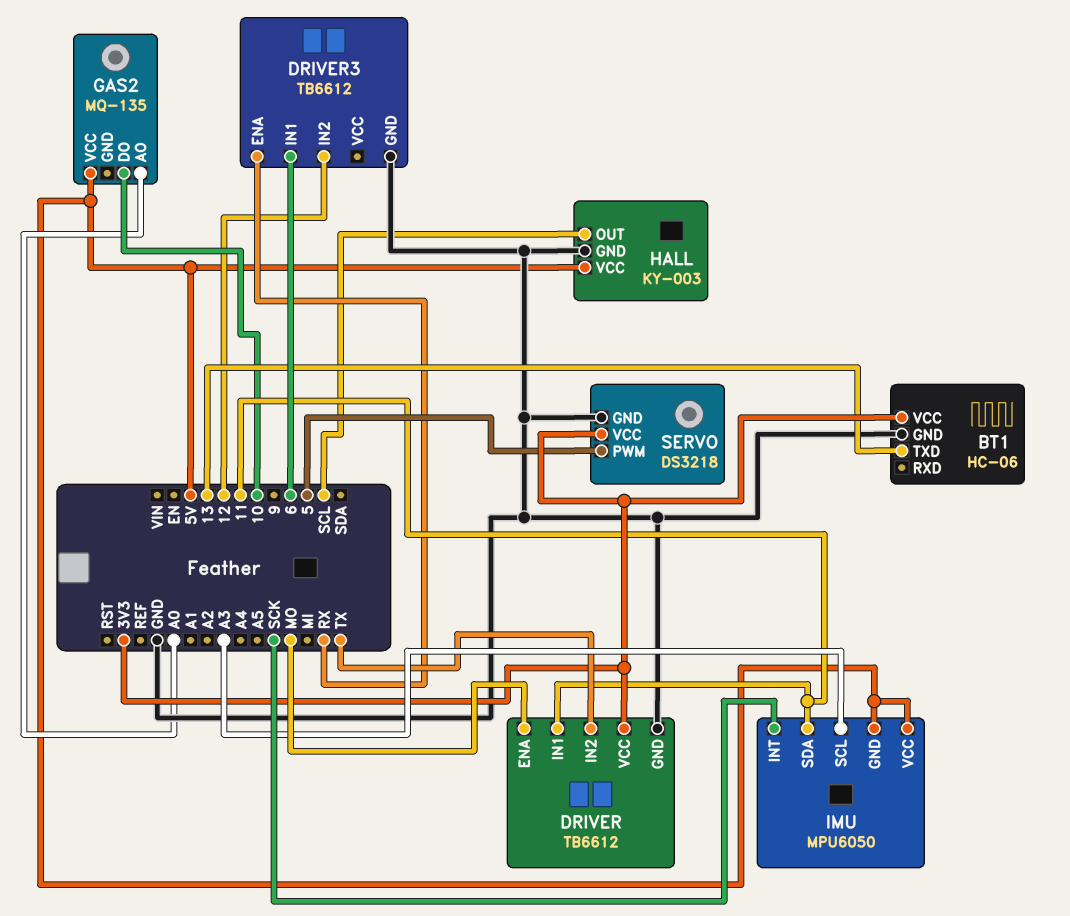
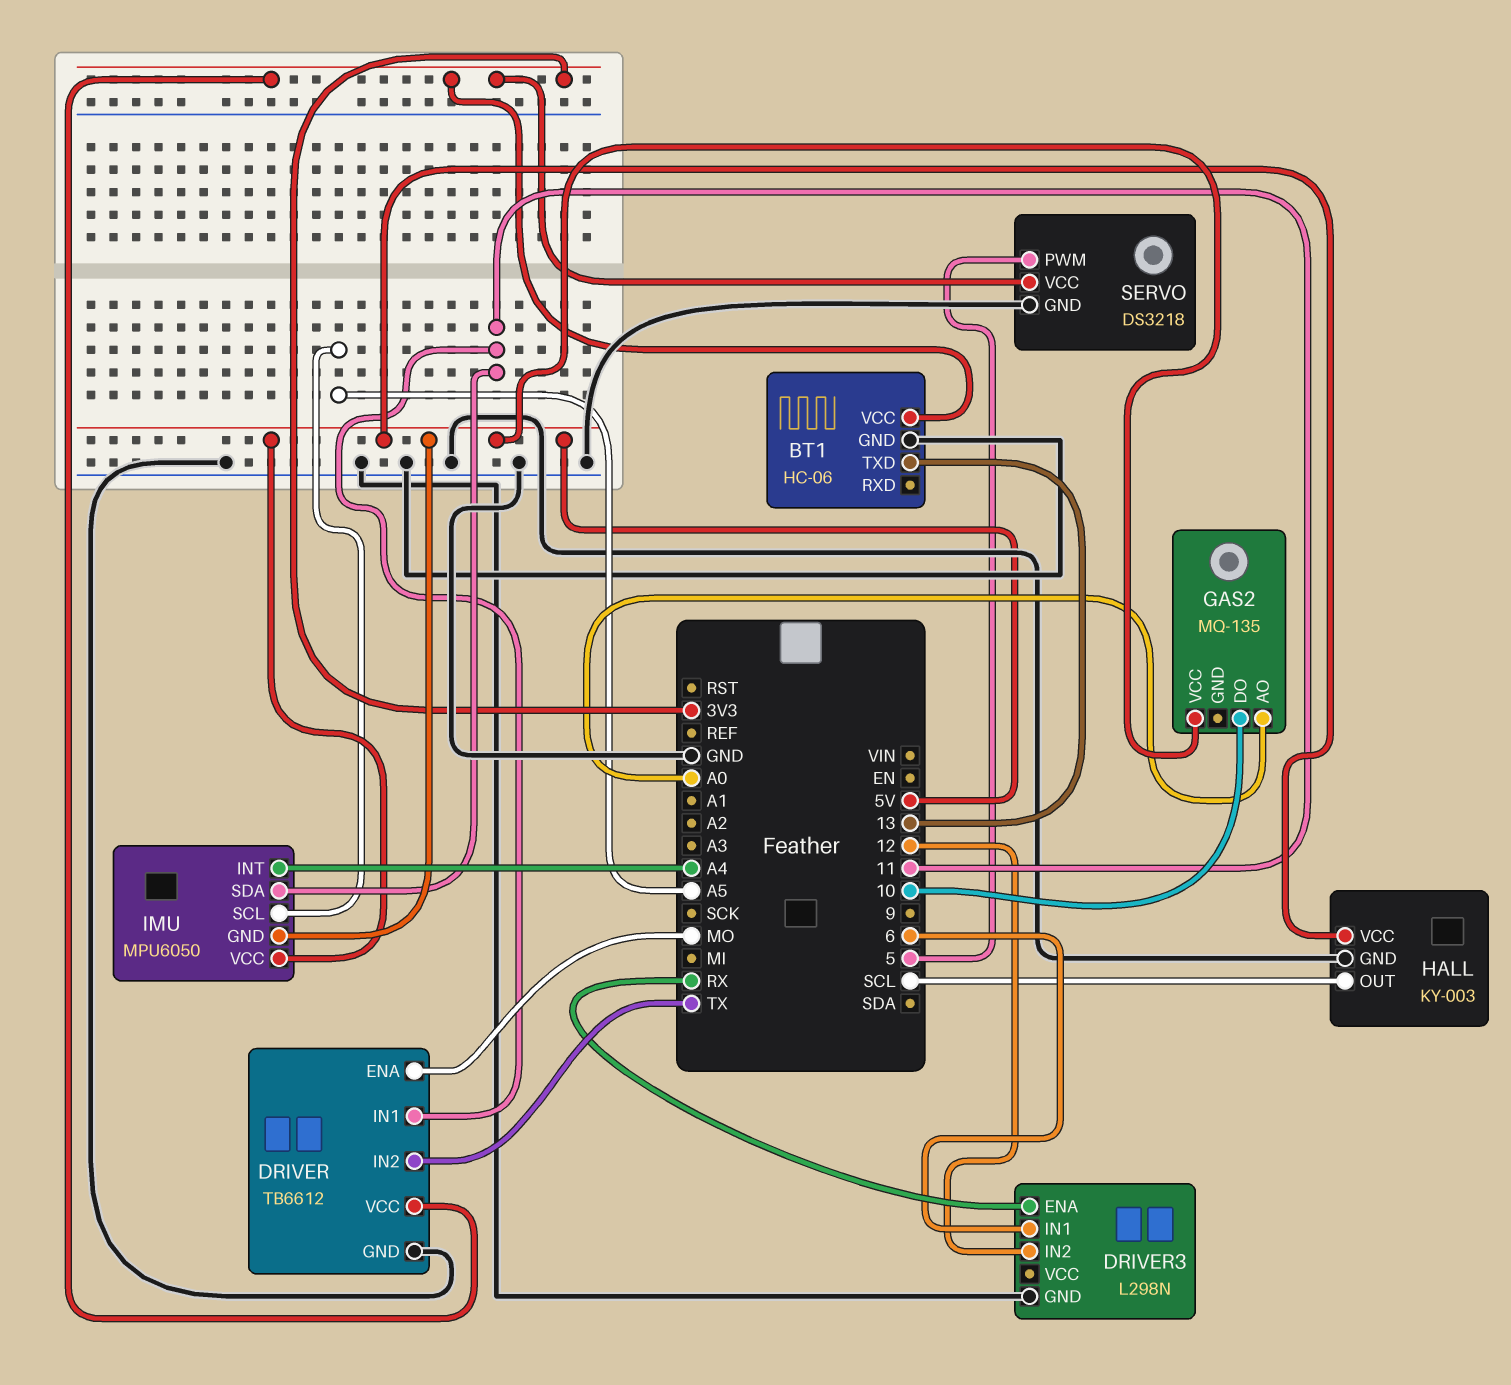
DRIVER3: TB6612 -> L298N
IMU pin INT: SCK -> A4
IMU pin SCL: A3 -> A5

